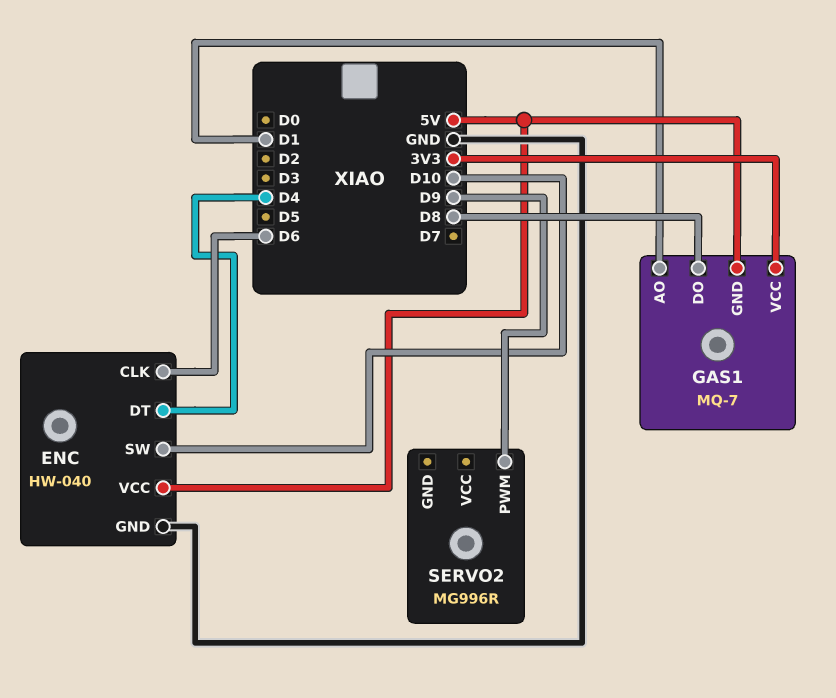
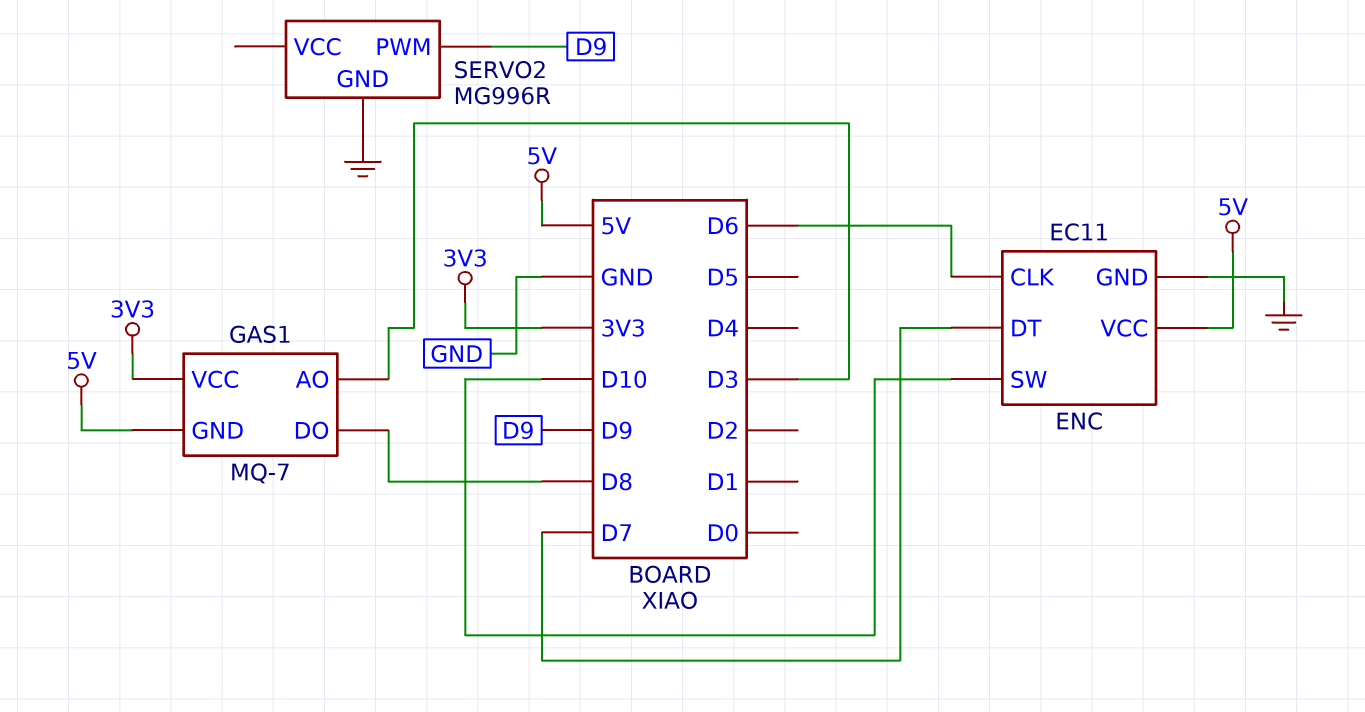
ENC: HW-040 -> EC11
ENC pin DT: D4 -> D7
GAS1 pin AO: D1 -> D3
SERVO2 pin GND: none -> GND

